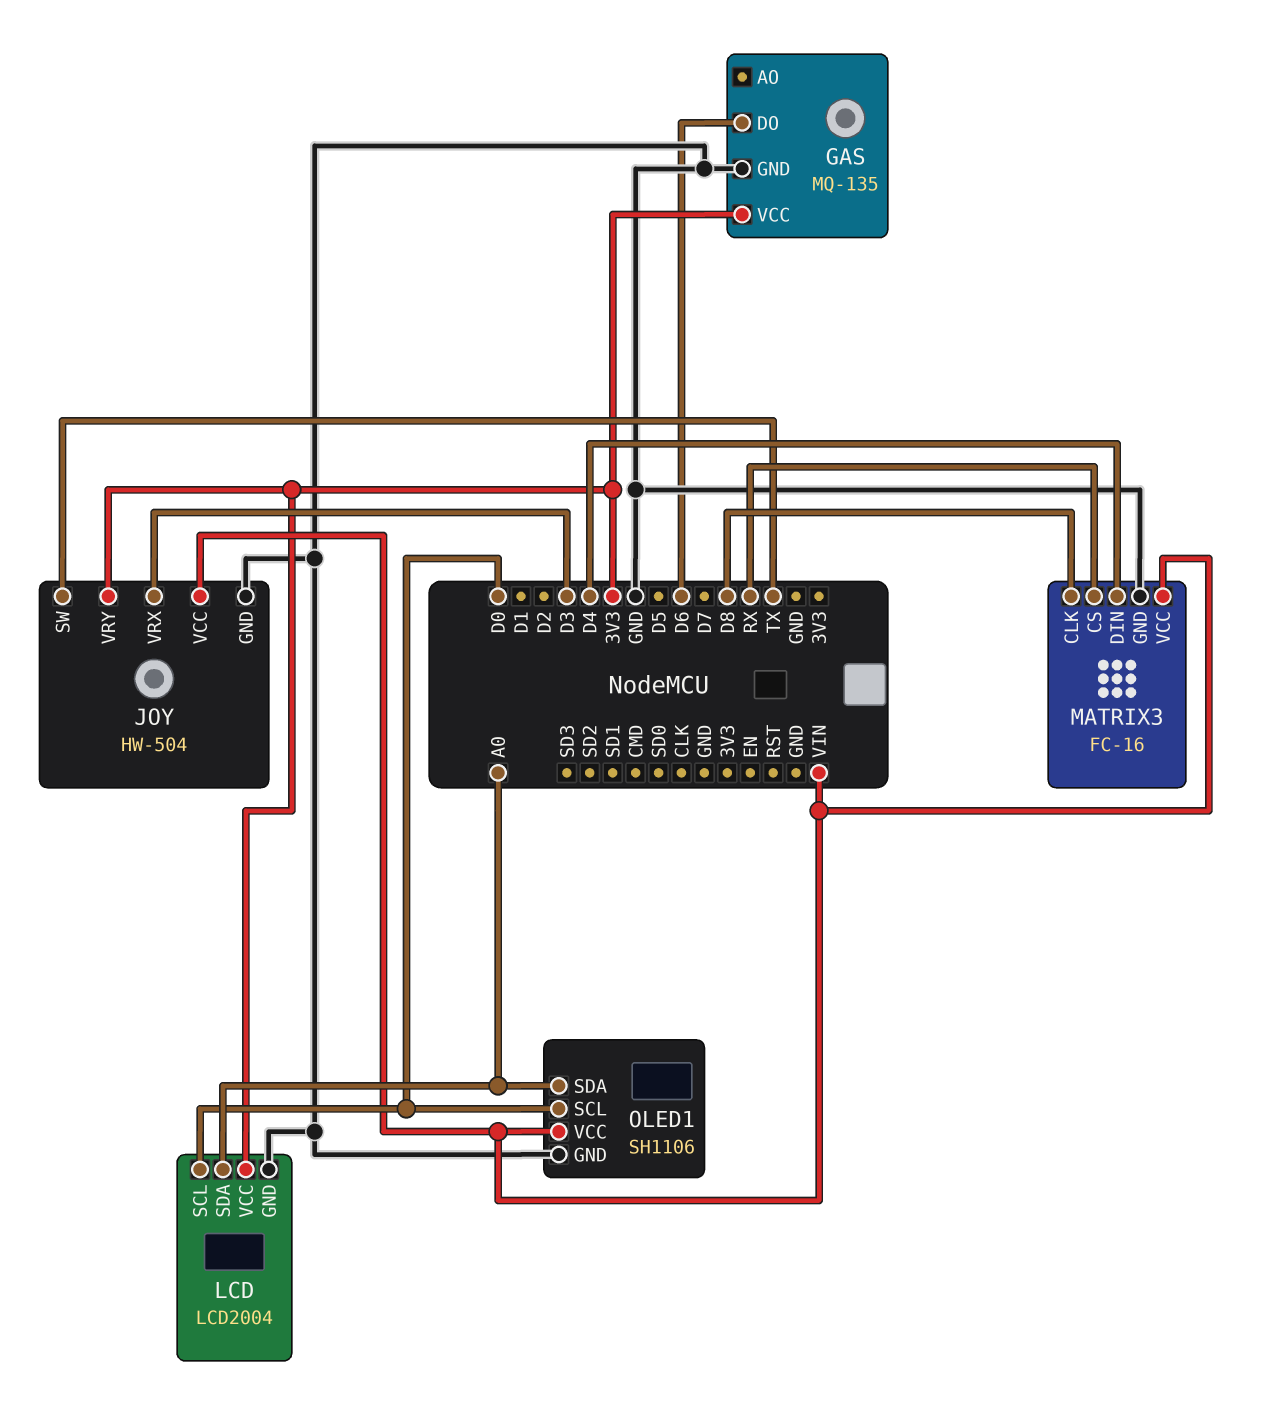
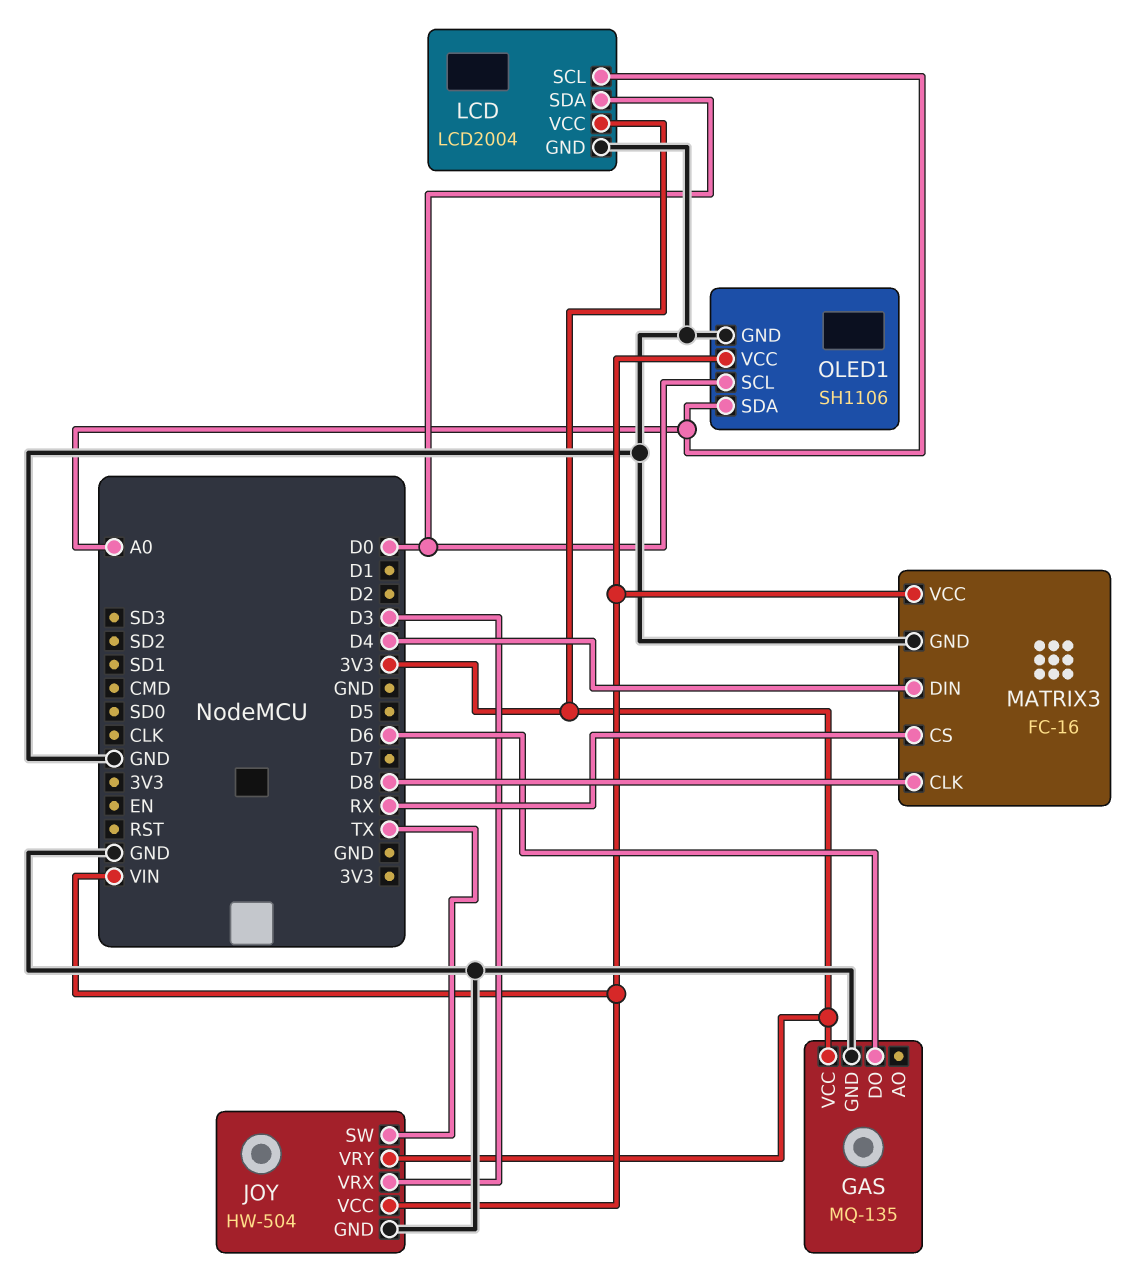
LCD pin SCL: D0 -> A0
LCD pin SDA: A0 -> D0

